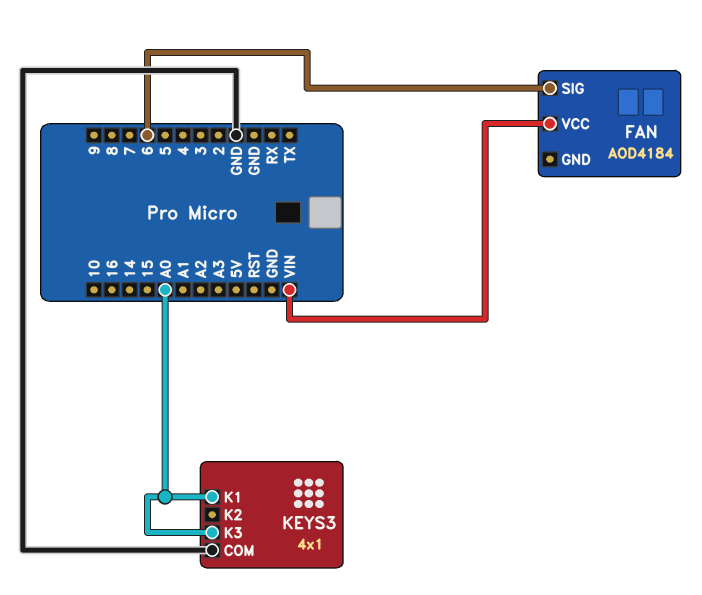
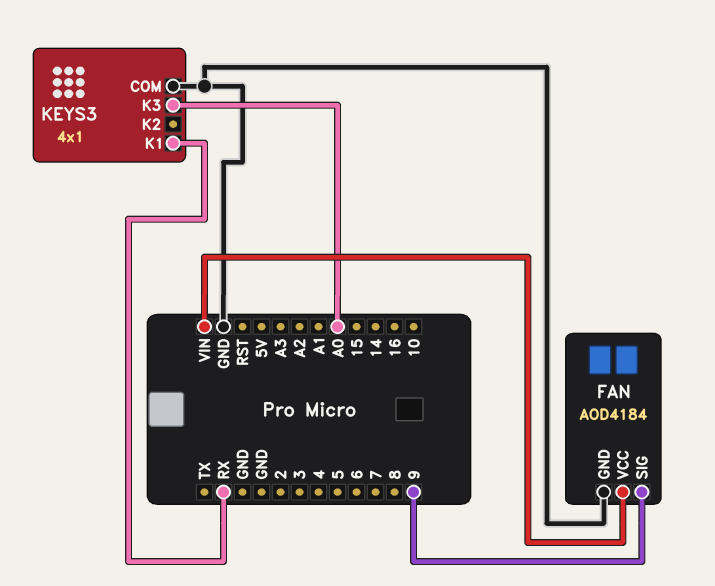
FAN pin GND: none -> GND
FAN pin SIG: 6 -> 9
KEYS3 pin K1: A0 -> RX

